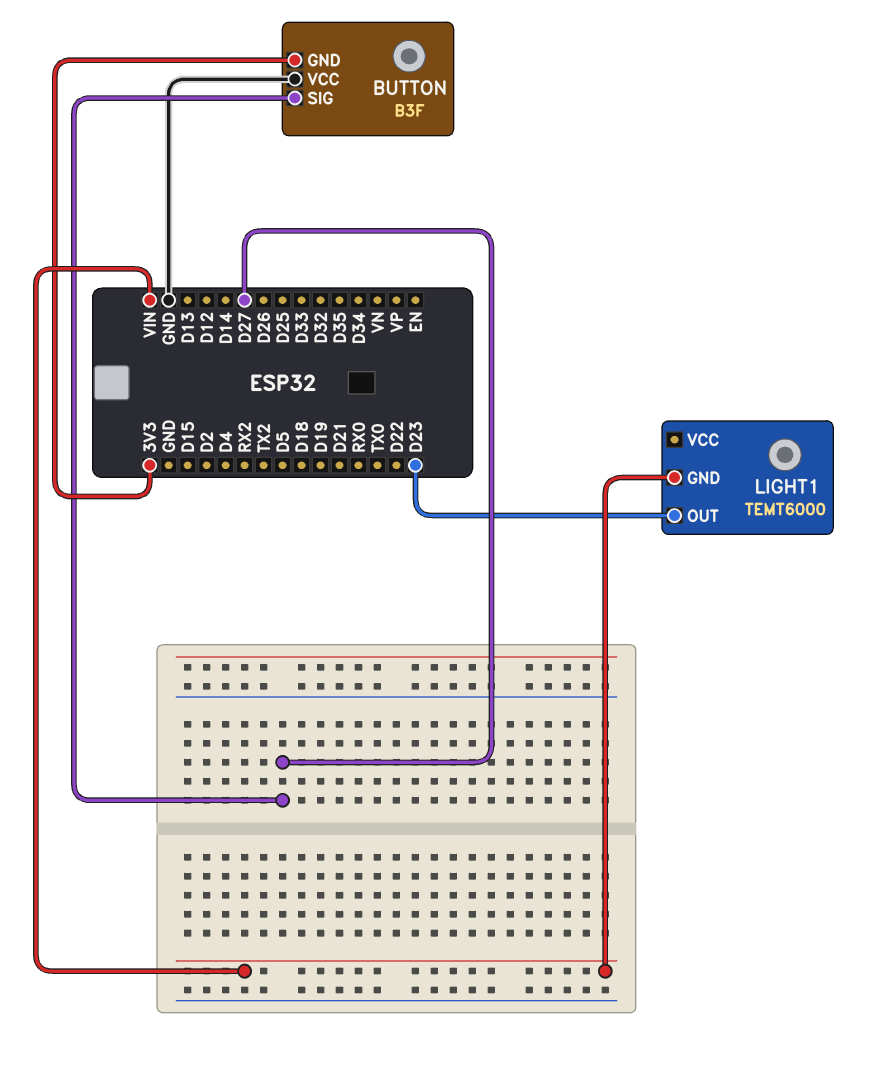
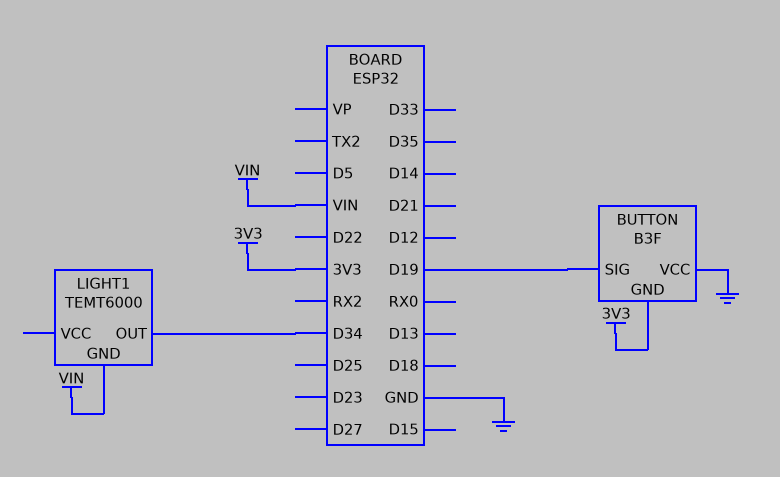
BUTTON pin SIG: D27 -> D19
LIGHT1 pin OUT: D23 -> D34

